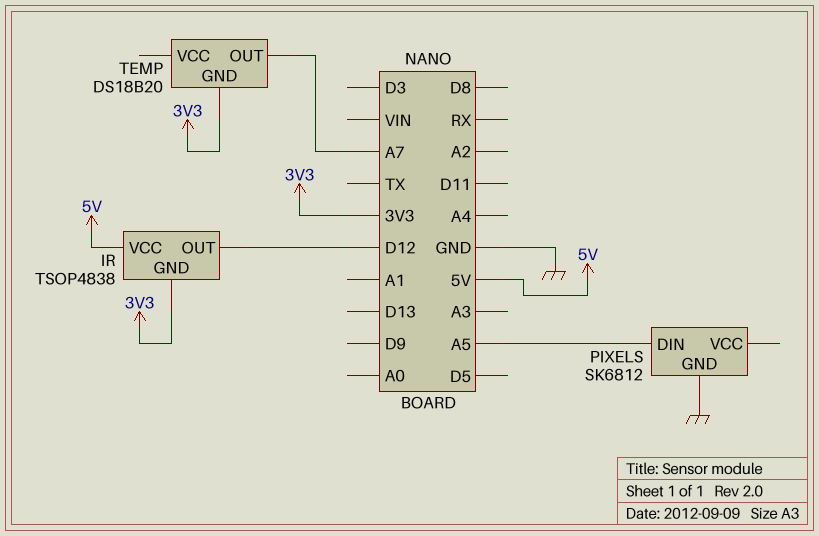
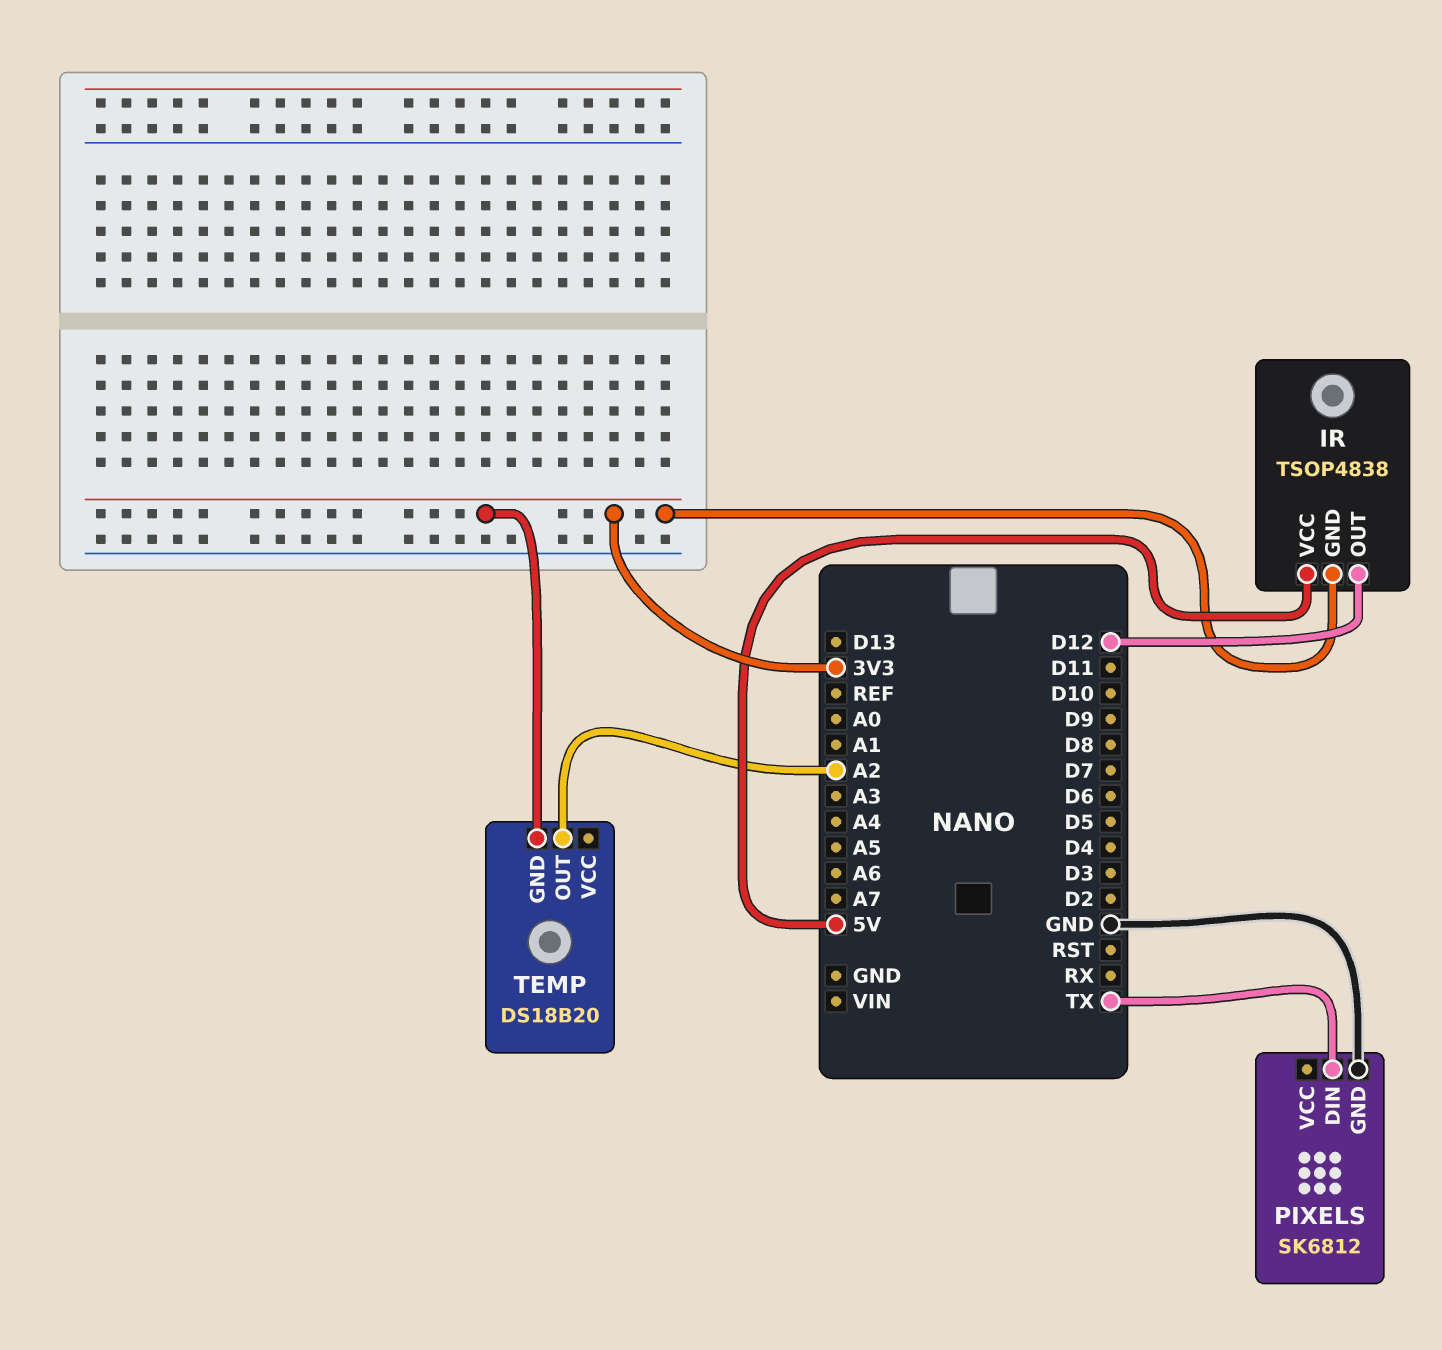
PIXELS pin DIN: A5 -> TX
TEMP pin OUT: A7 -> A2

